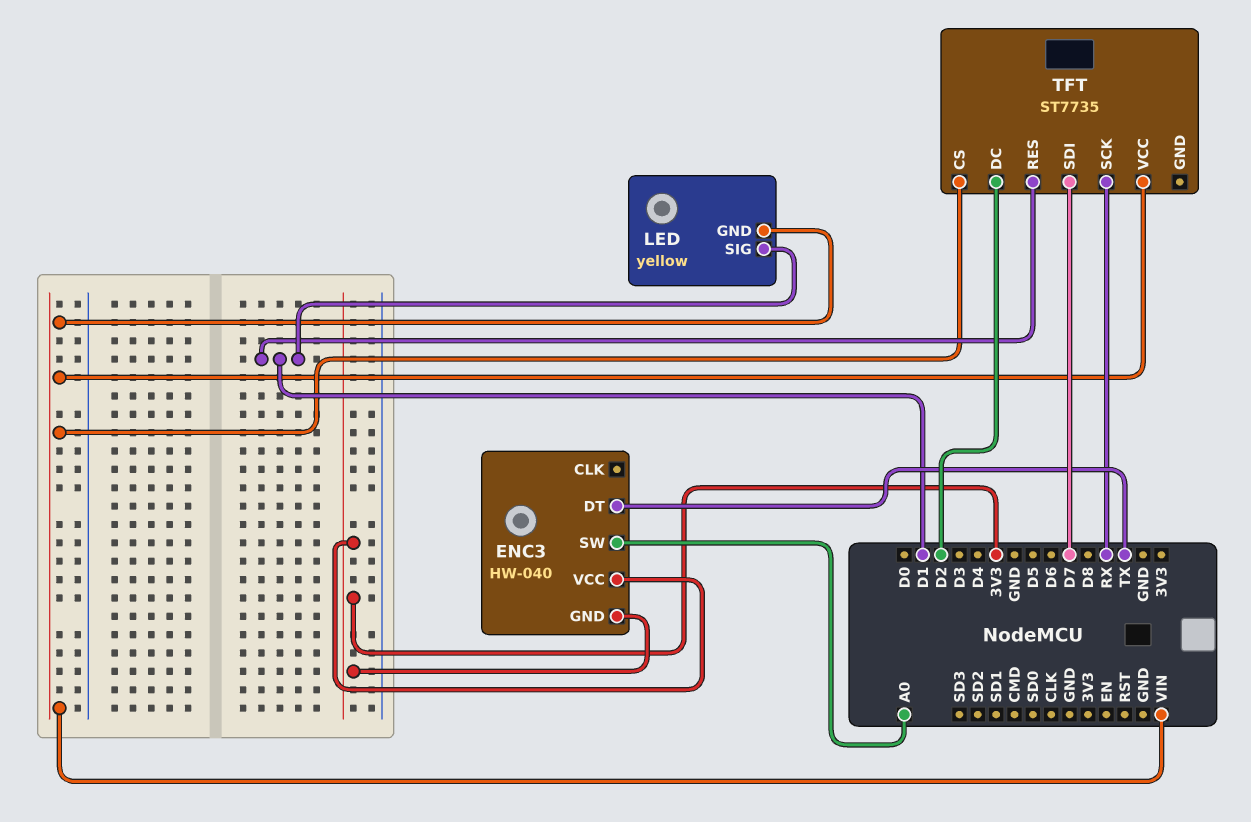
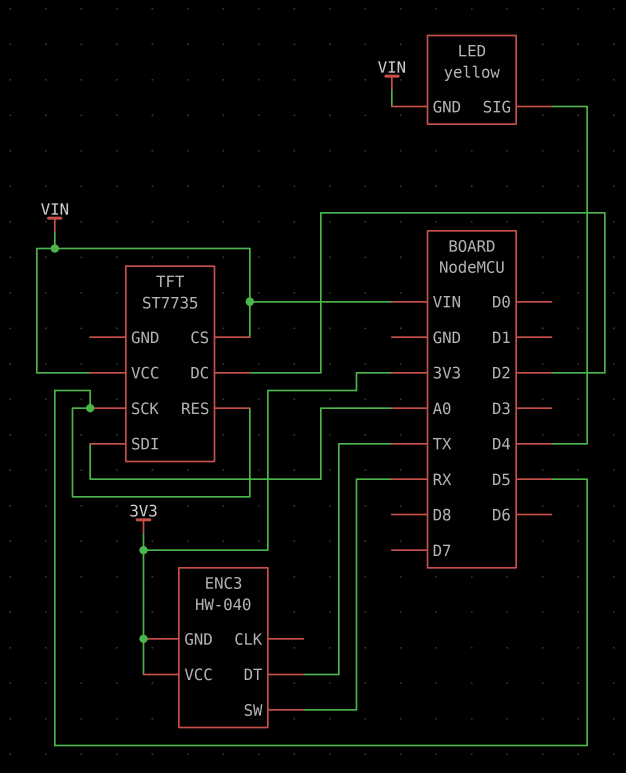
ENC3 pin SW: A0 -> RX
LED pin SIG: D1 -> D4
TFT pin RES: D1 -> D5
TFT pin SCK: RX -> D5
TFT pin SDI: D7 -> A0

